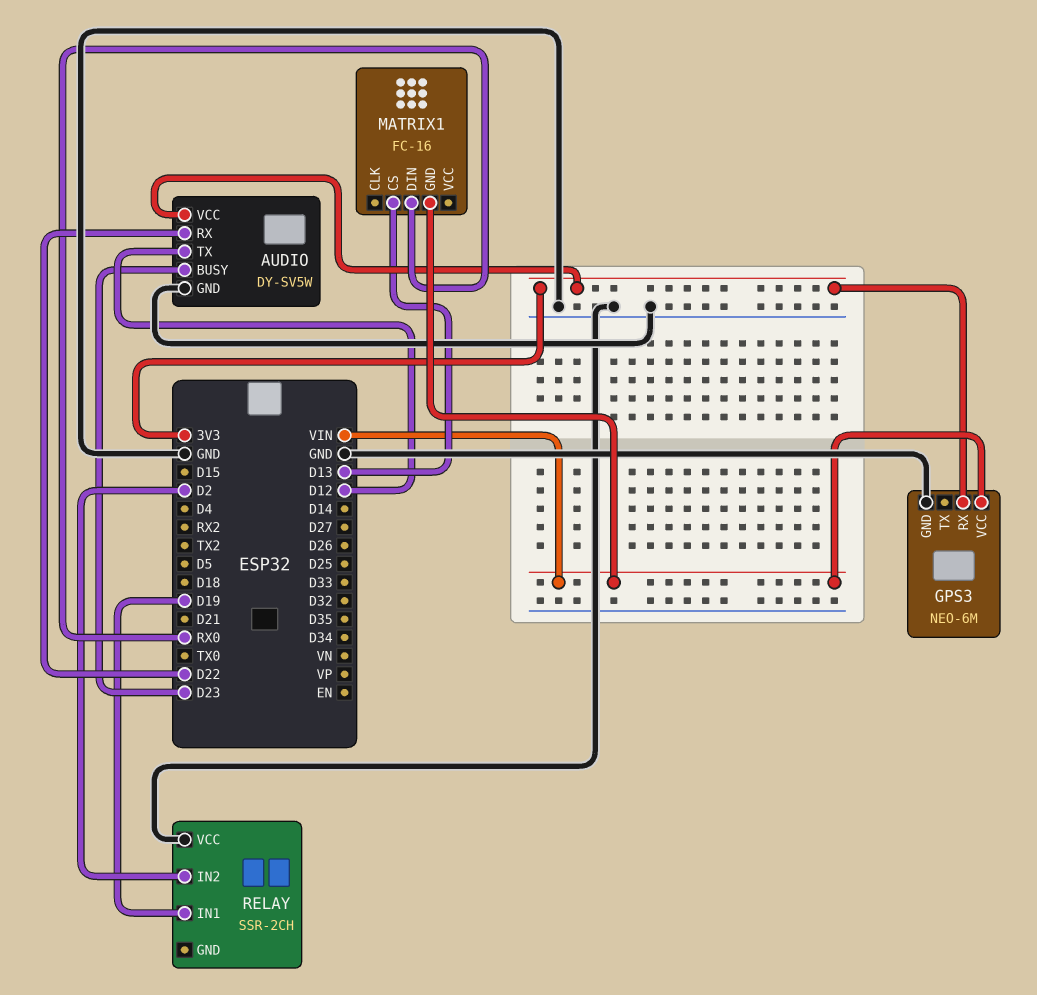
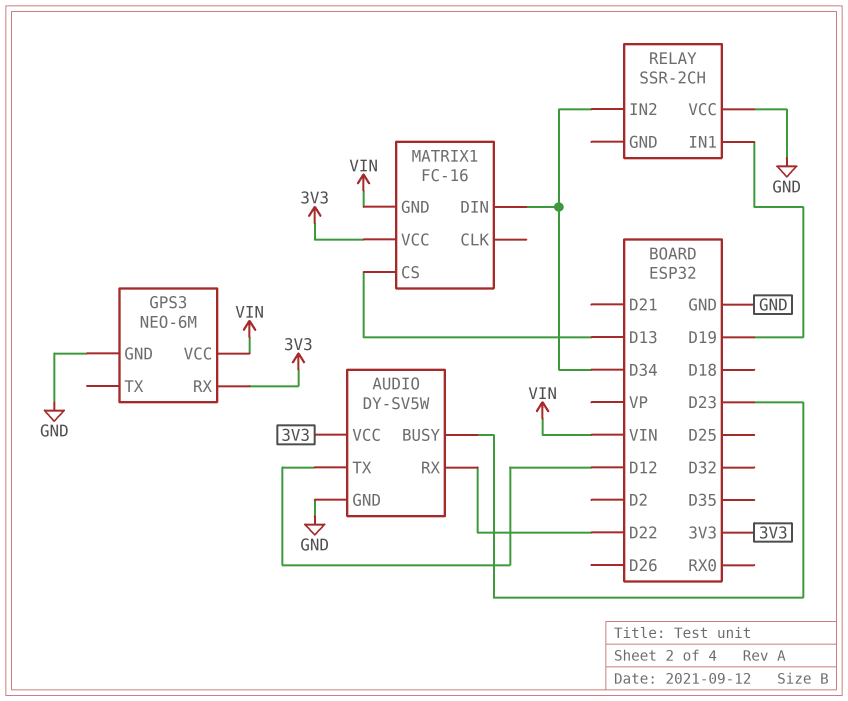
MATRIX1 pin DIN: RX0 -> D34
MATRIX1 pin VCC: none -> 3V3
RELAY pin IN2: D2 -> D34

